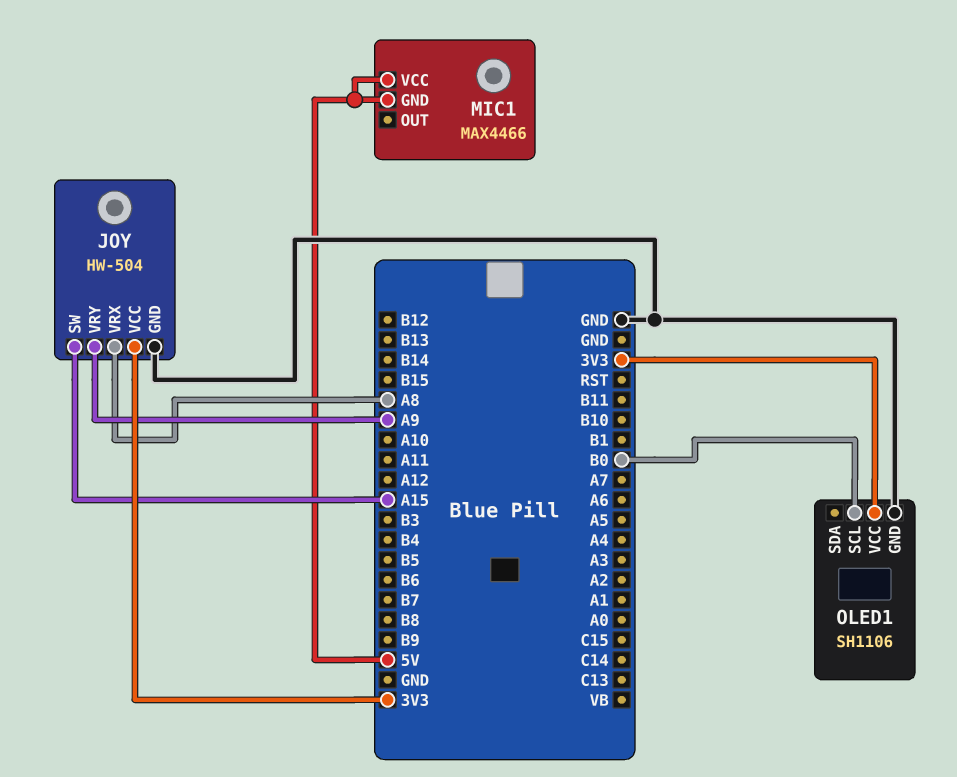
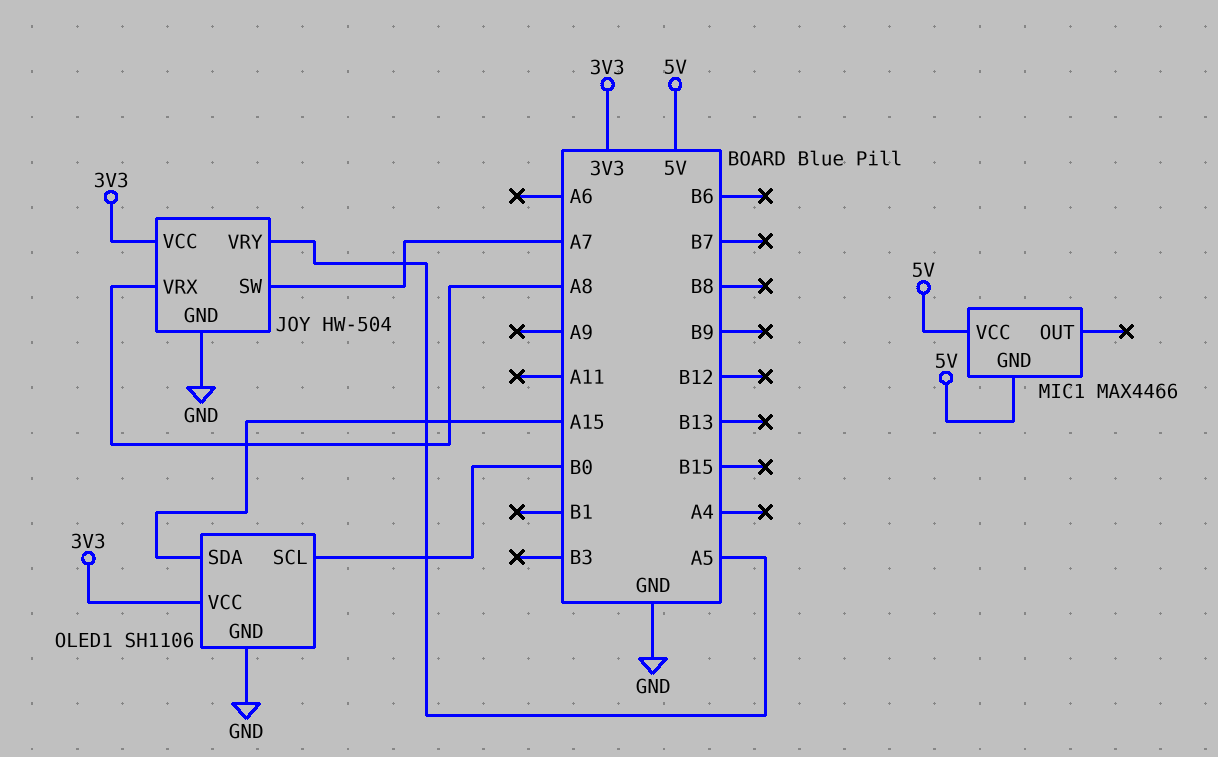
JOY pin SW: A15 -> A7
JOY pin VRY: A9 -> A5
OLED1 pin SDA: none -> A15

